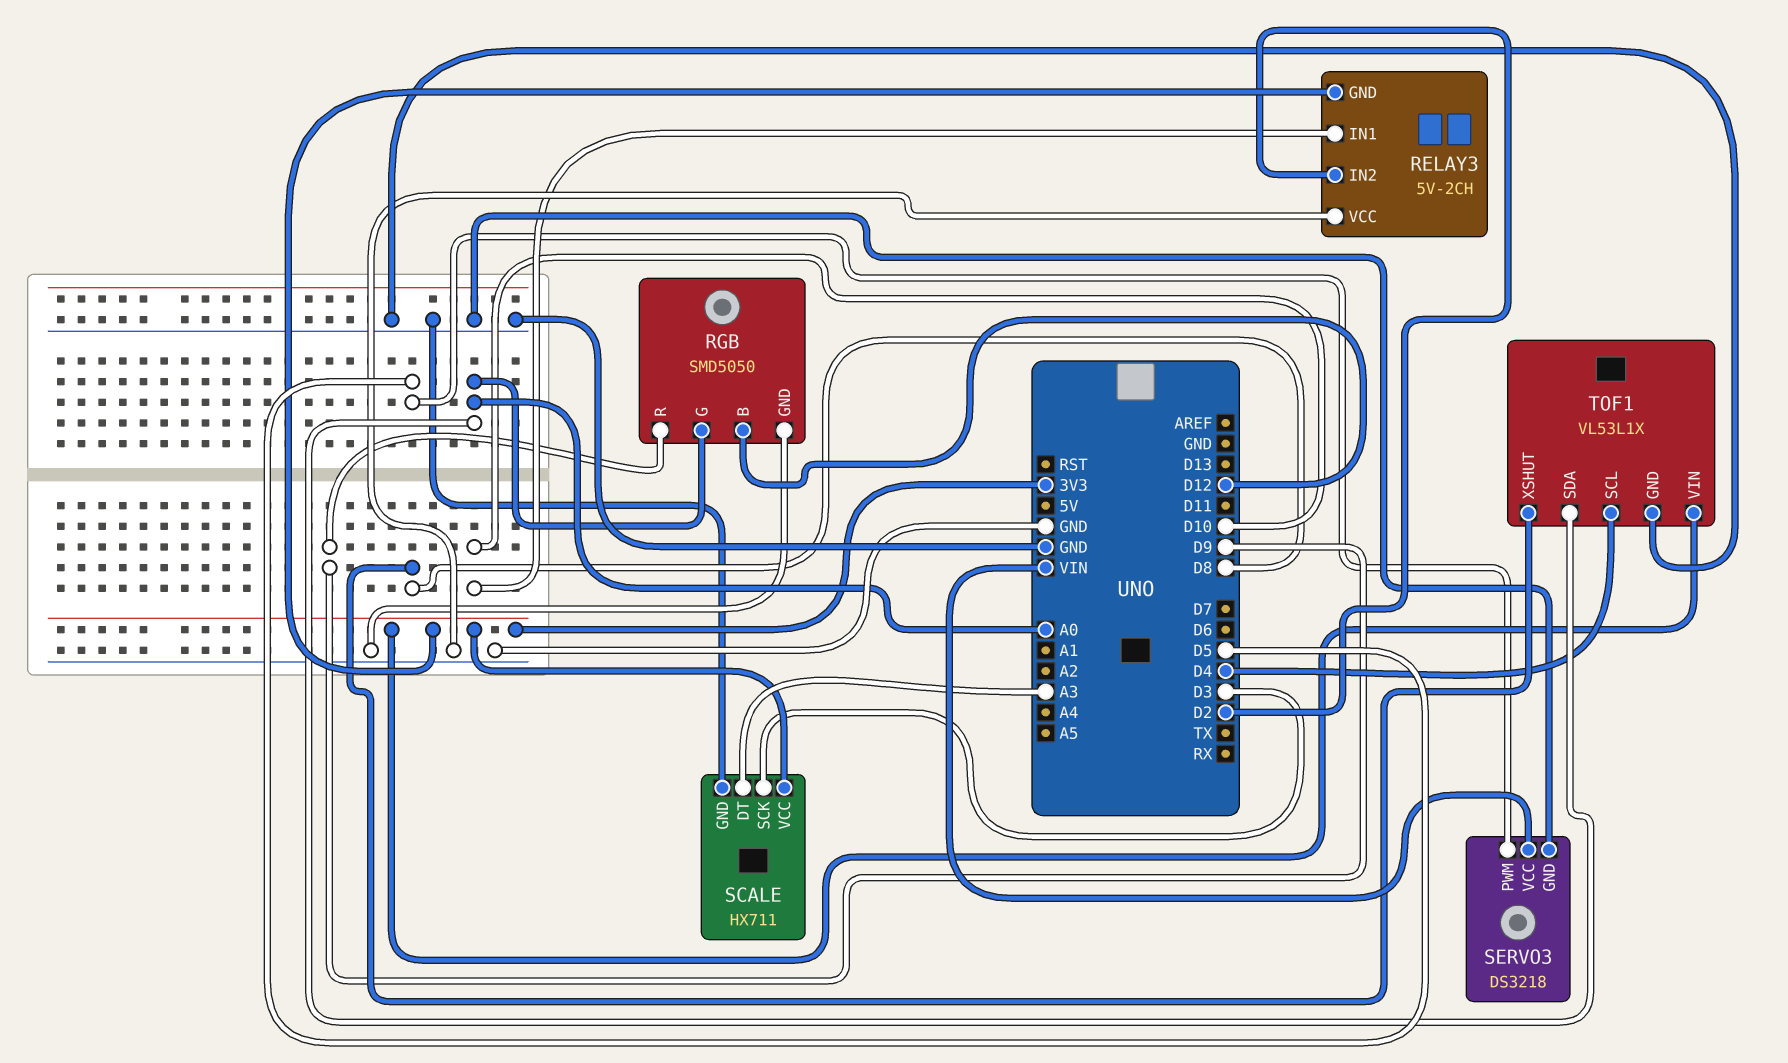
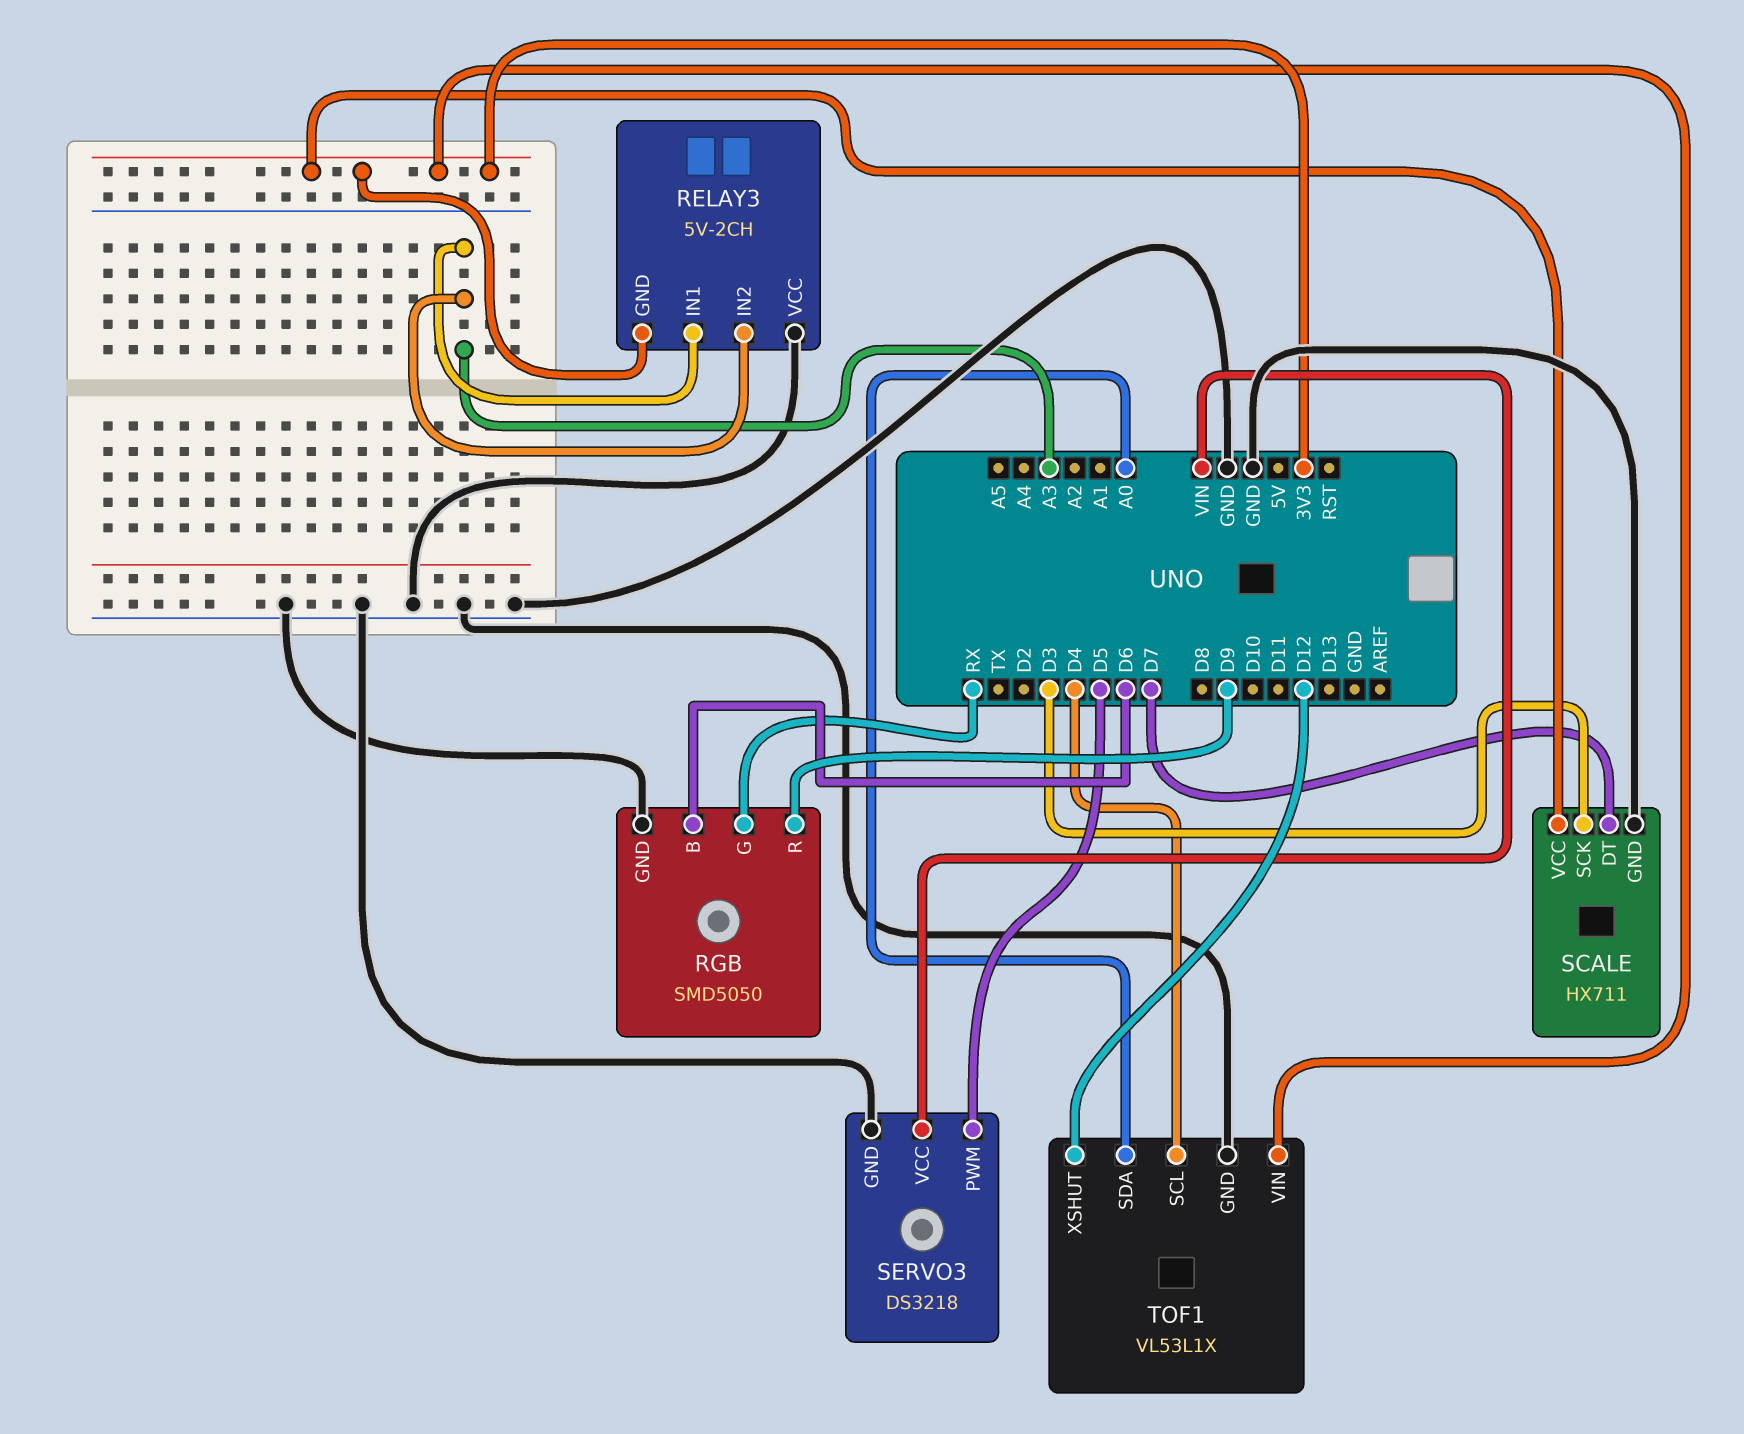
RELAY3 pin IN1: D10 -> A3
RELAY3 pin IN2: D2 -> A3
RGB pin B: D12 -> D6
RGB pin G: A0 -> RX
SCALE pin DT: A3 -> D7
TOF1 pin XSHUT: D8 -> D12

